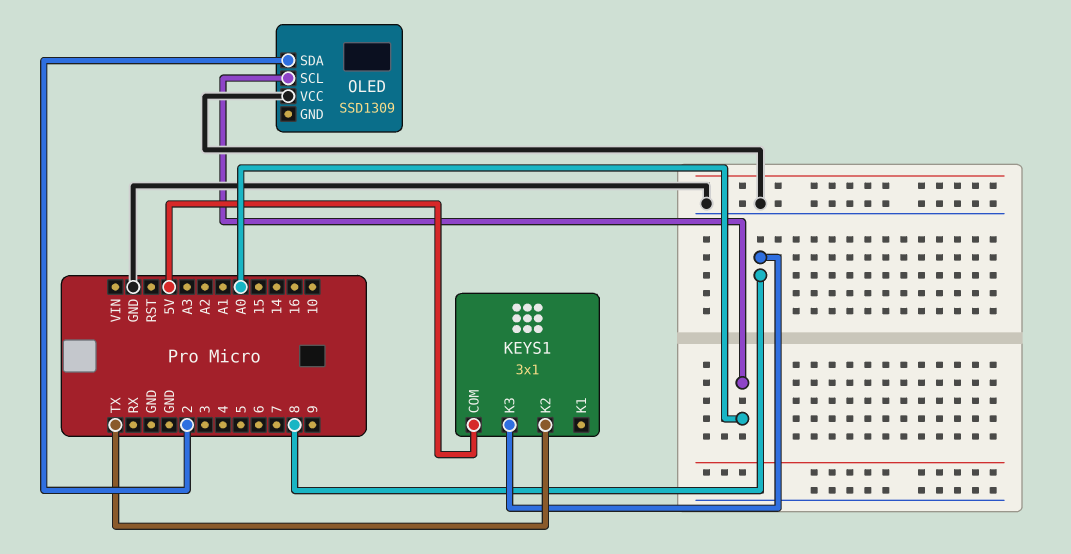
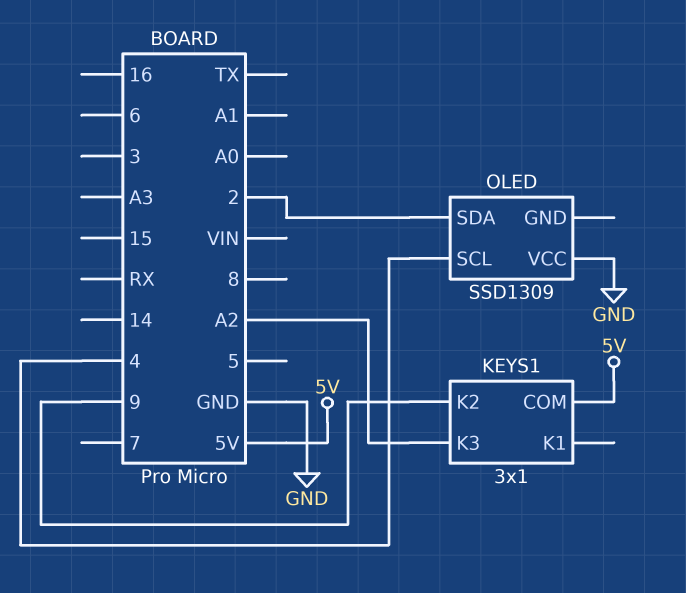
KEYS1 pin K2: TX -> 9
KEYS1 pin K3: 8 -> A2
OLED pin SCL: A0 -> 4

